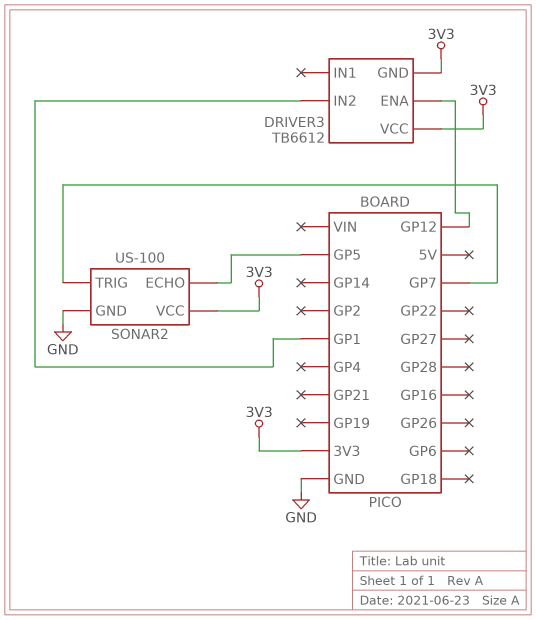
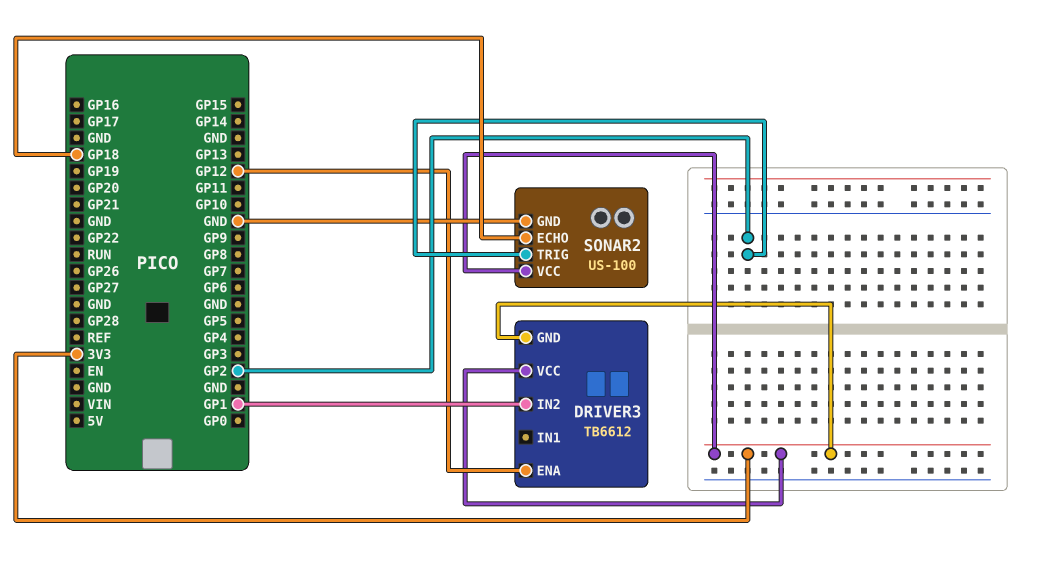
SONAR2 pin ECHO: GP5 -> GP18
SONAR2 pin TRIG: GP7 -> GP2

